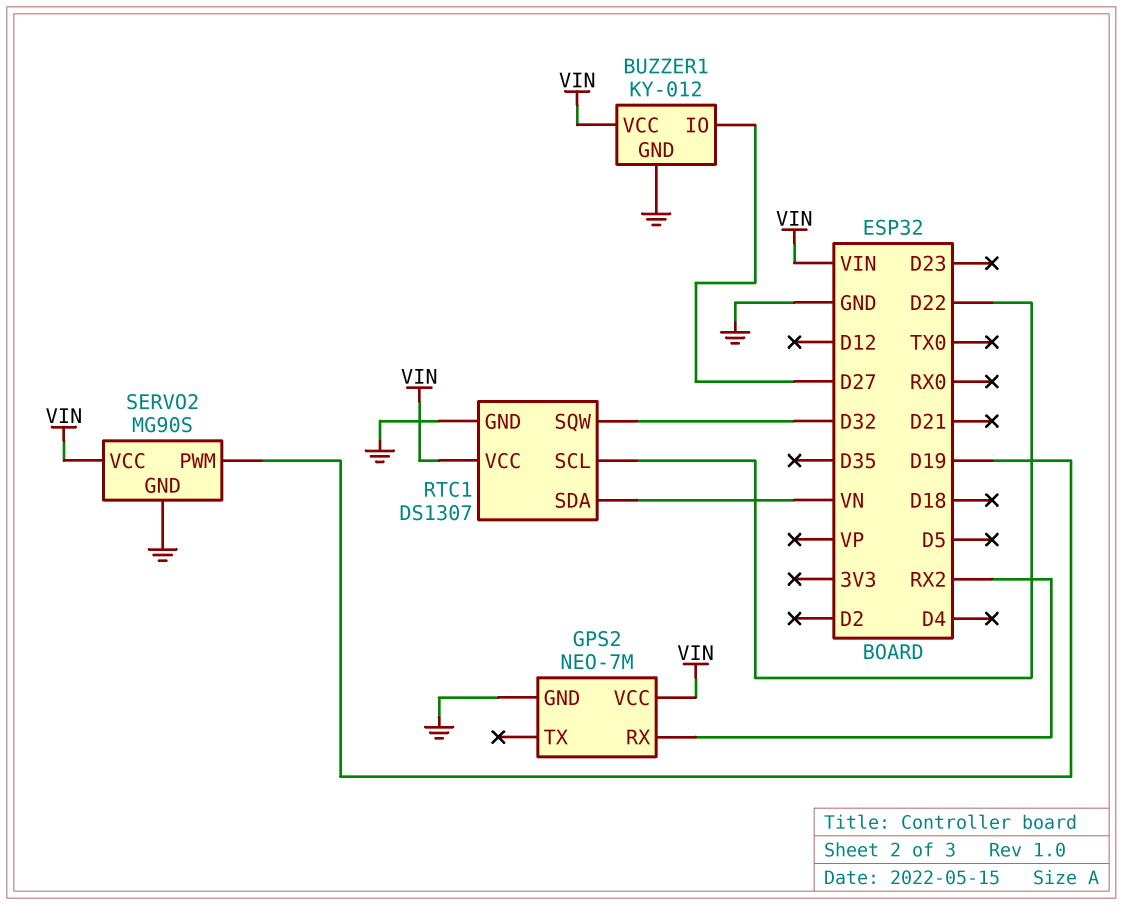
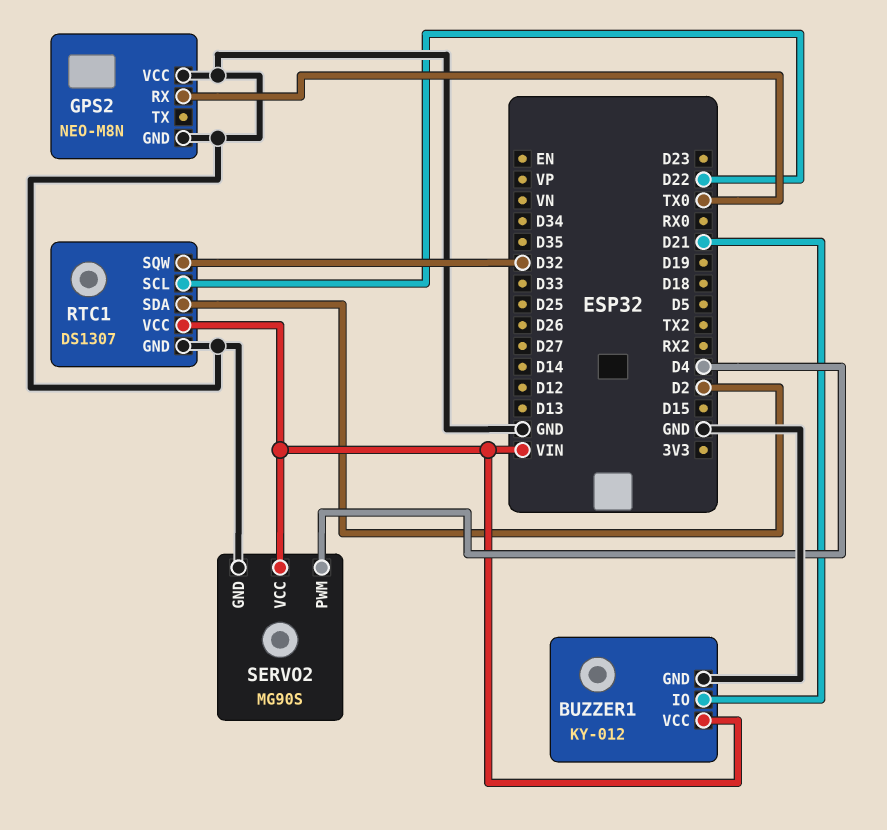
BUZZER1 pin IO: D27 -> D21
GPS2: NEO-7M -> NEO-M8N
GPS2 pin RX: RX2 -> TX0
GPS2 pin VCC: VIN -> GND
RTC1 pin SDA: VN -> D2
SERVO2 pin PWM: D19 -> D4

